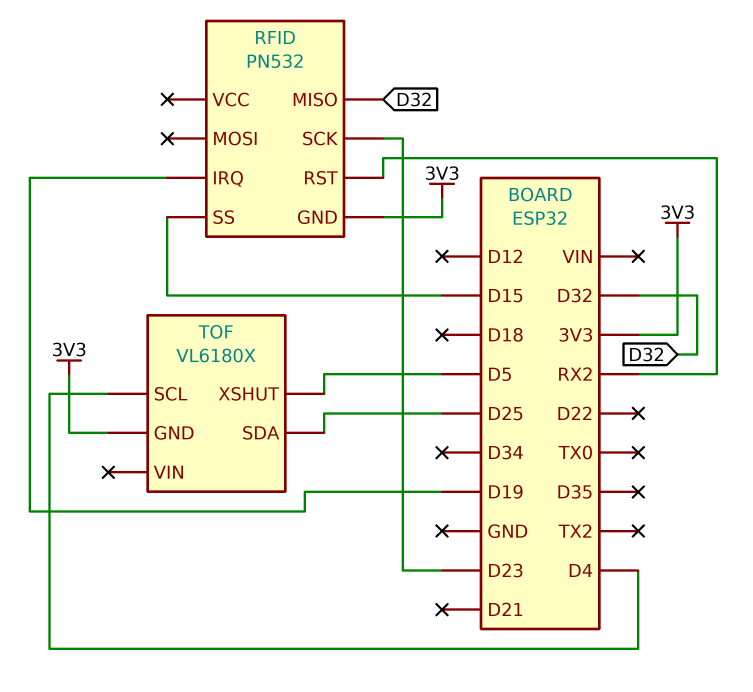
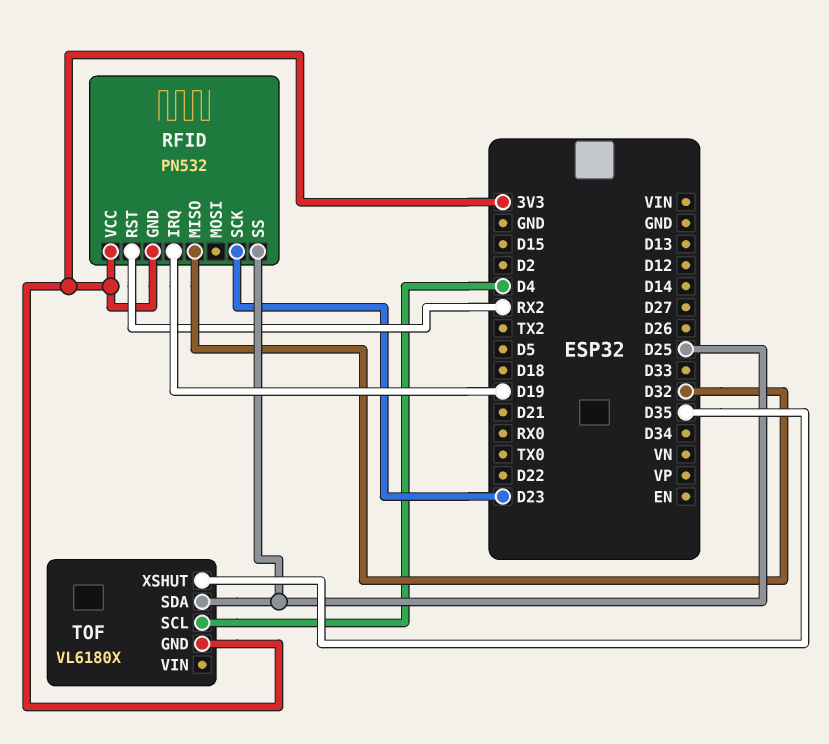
RFID pin SS: D15 -> D25
RFID pin VCC: none -> 3V3
TOF pin XSHUT: D5 -> D35

